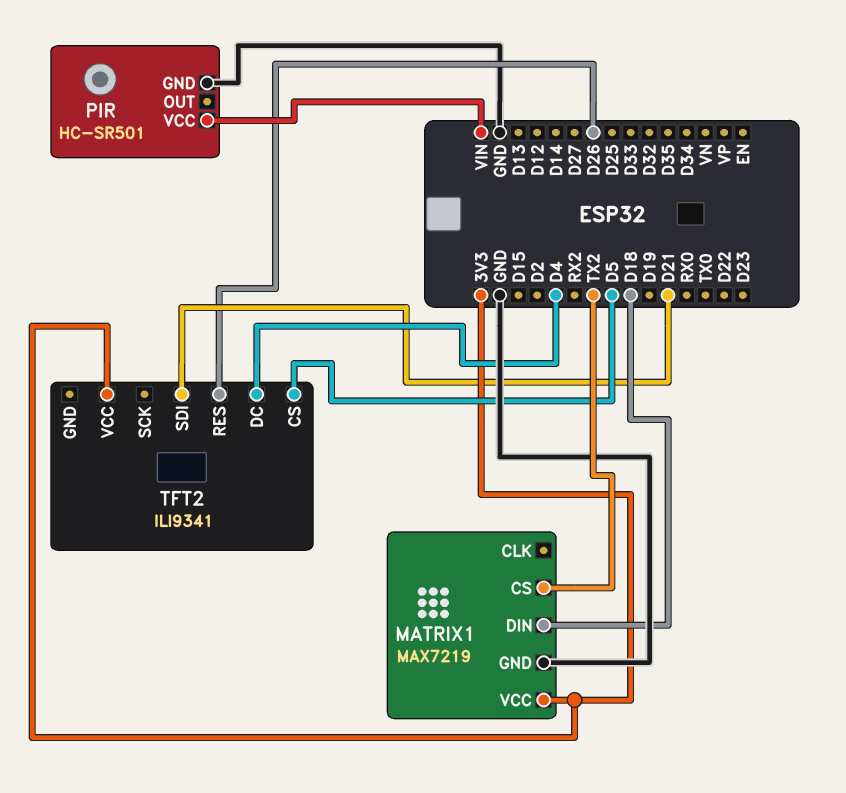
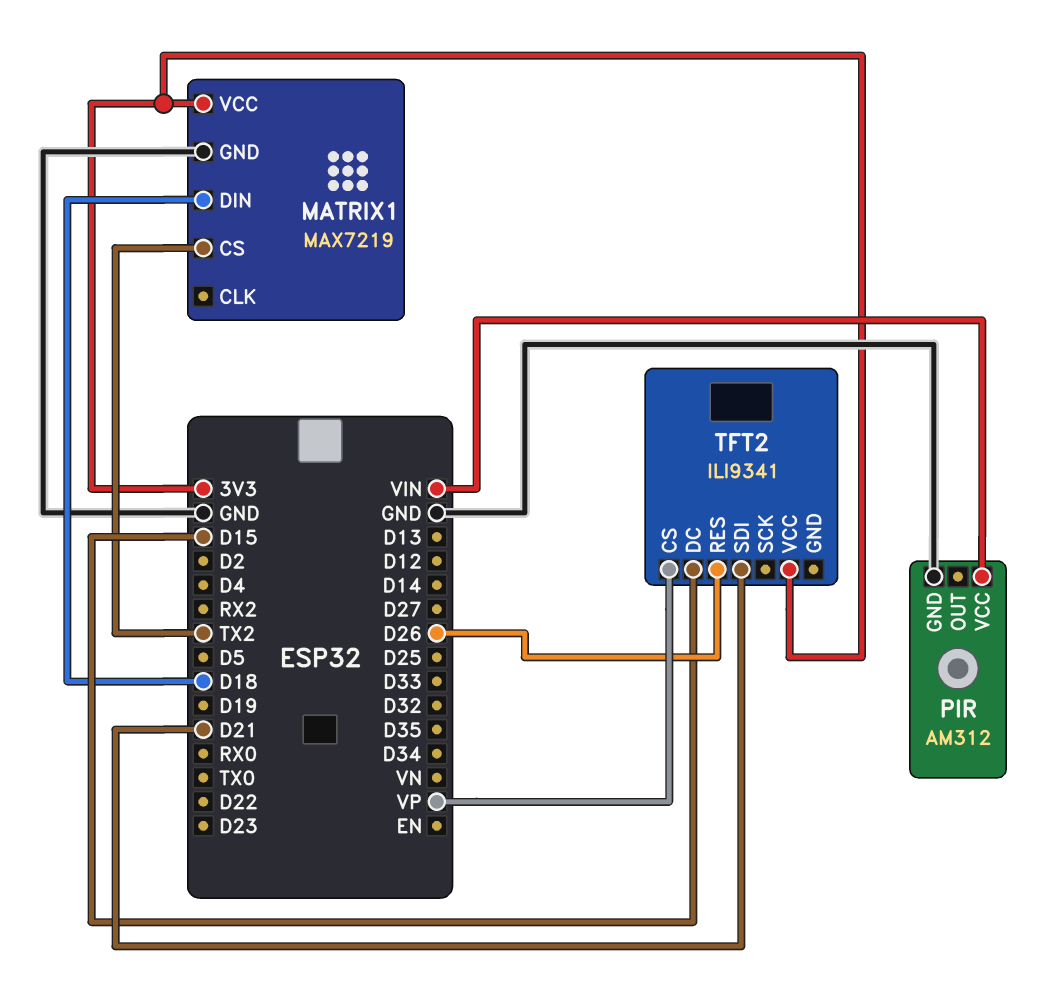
PIR: HC-SR501 -> AM312
TFT2 pin CS: D5 -> VP
TFT2 pin DC: D4 -> D15

